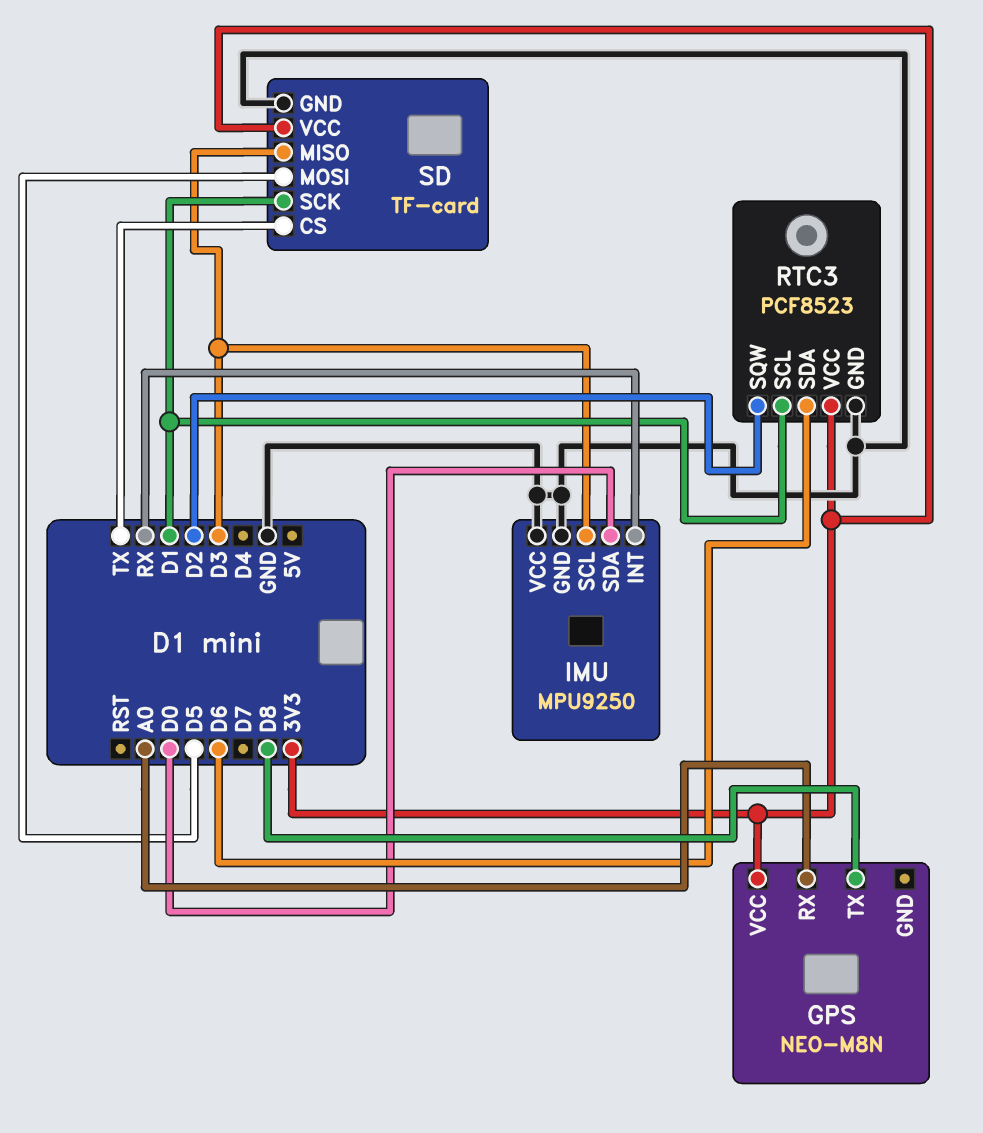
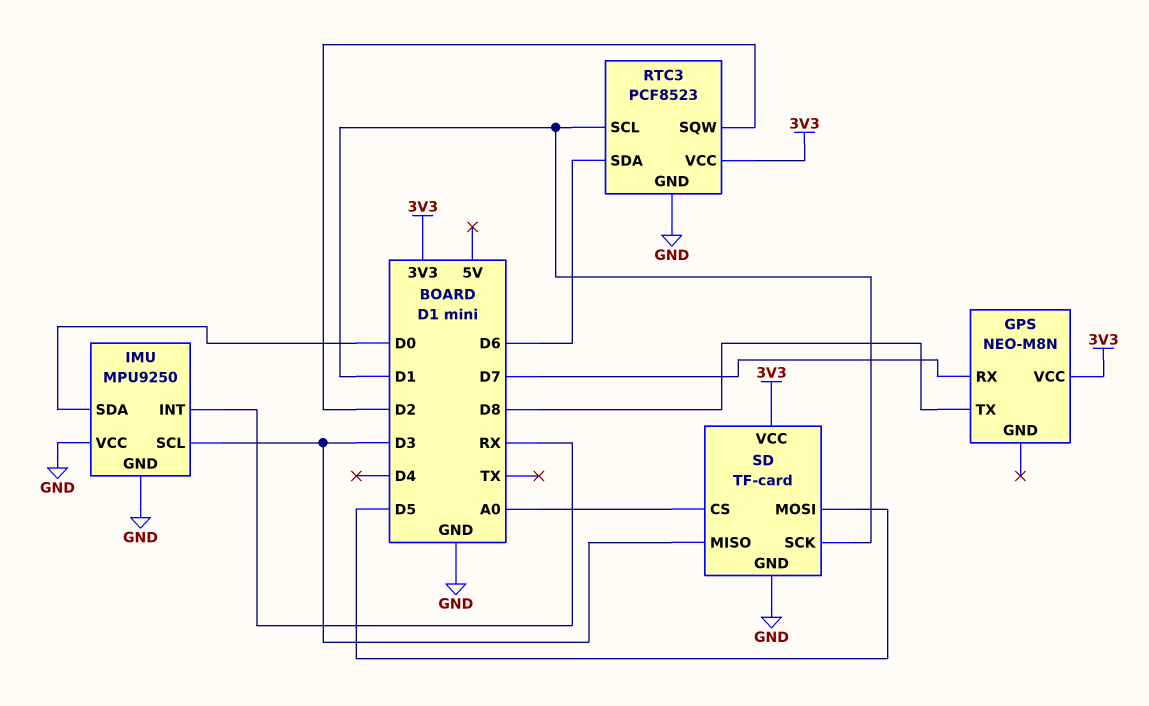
GPS pin RX: A0 -> D7
SD pin CS: TX -> A0

